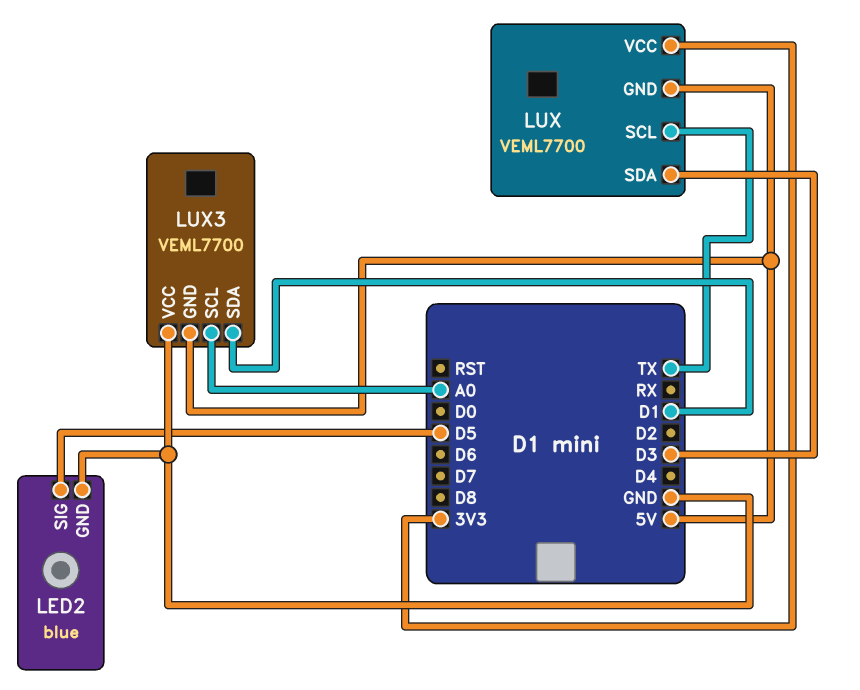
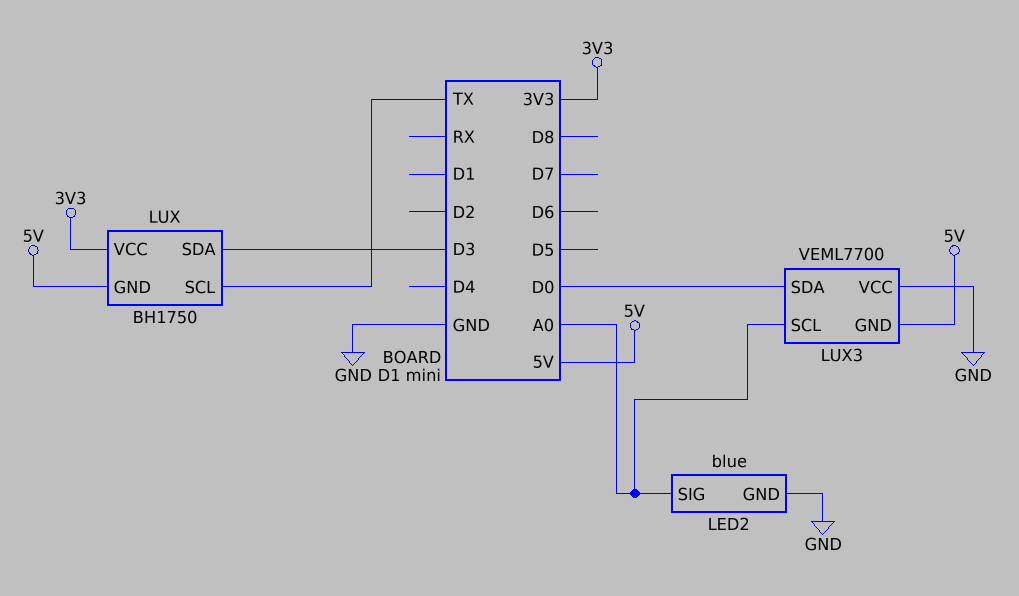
LED2 pin SIG: D5 -> A0
LUX: VEML7700 -> BH1750
LUX3 pin SDA: D1 -> D0

